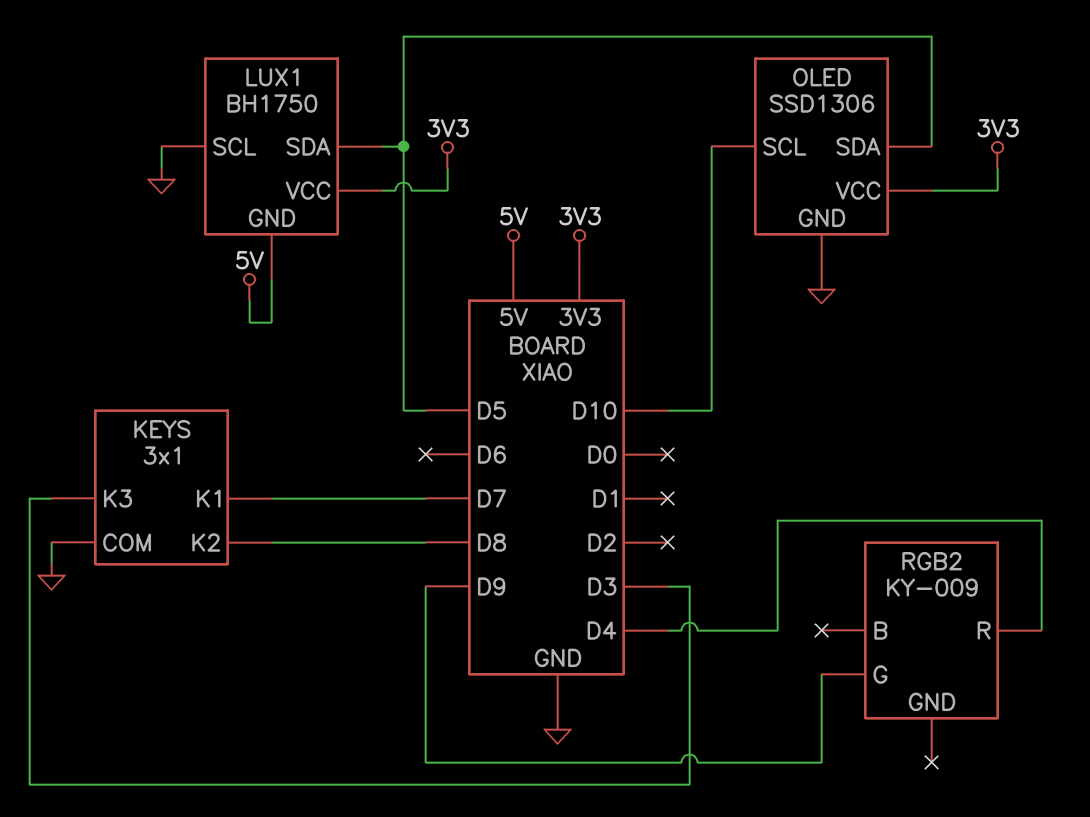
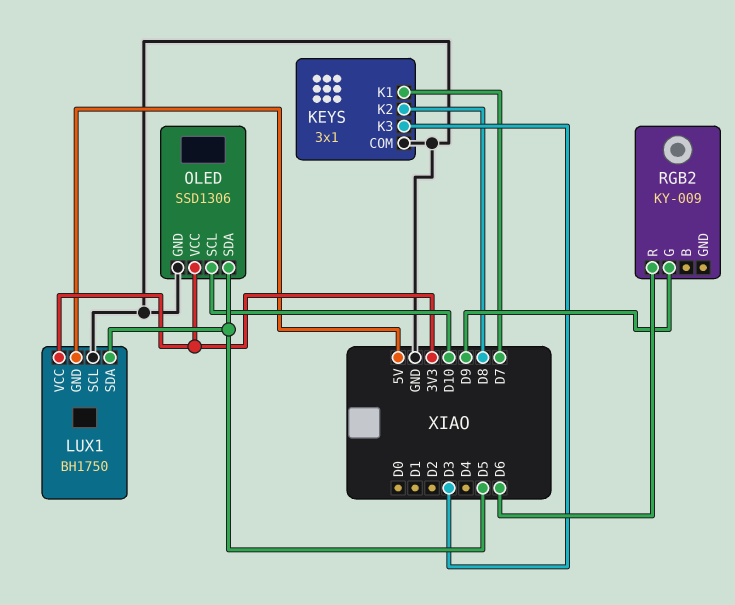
RGB2 pin R: D4 -> D6

